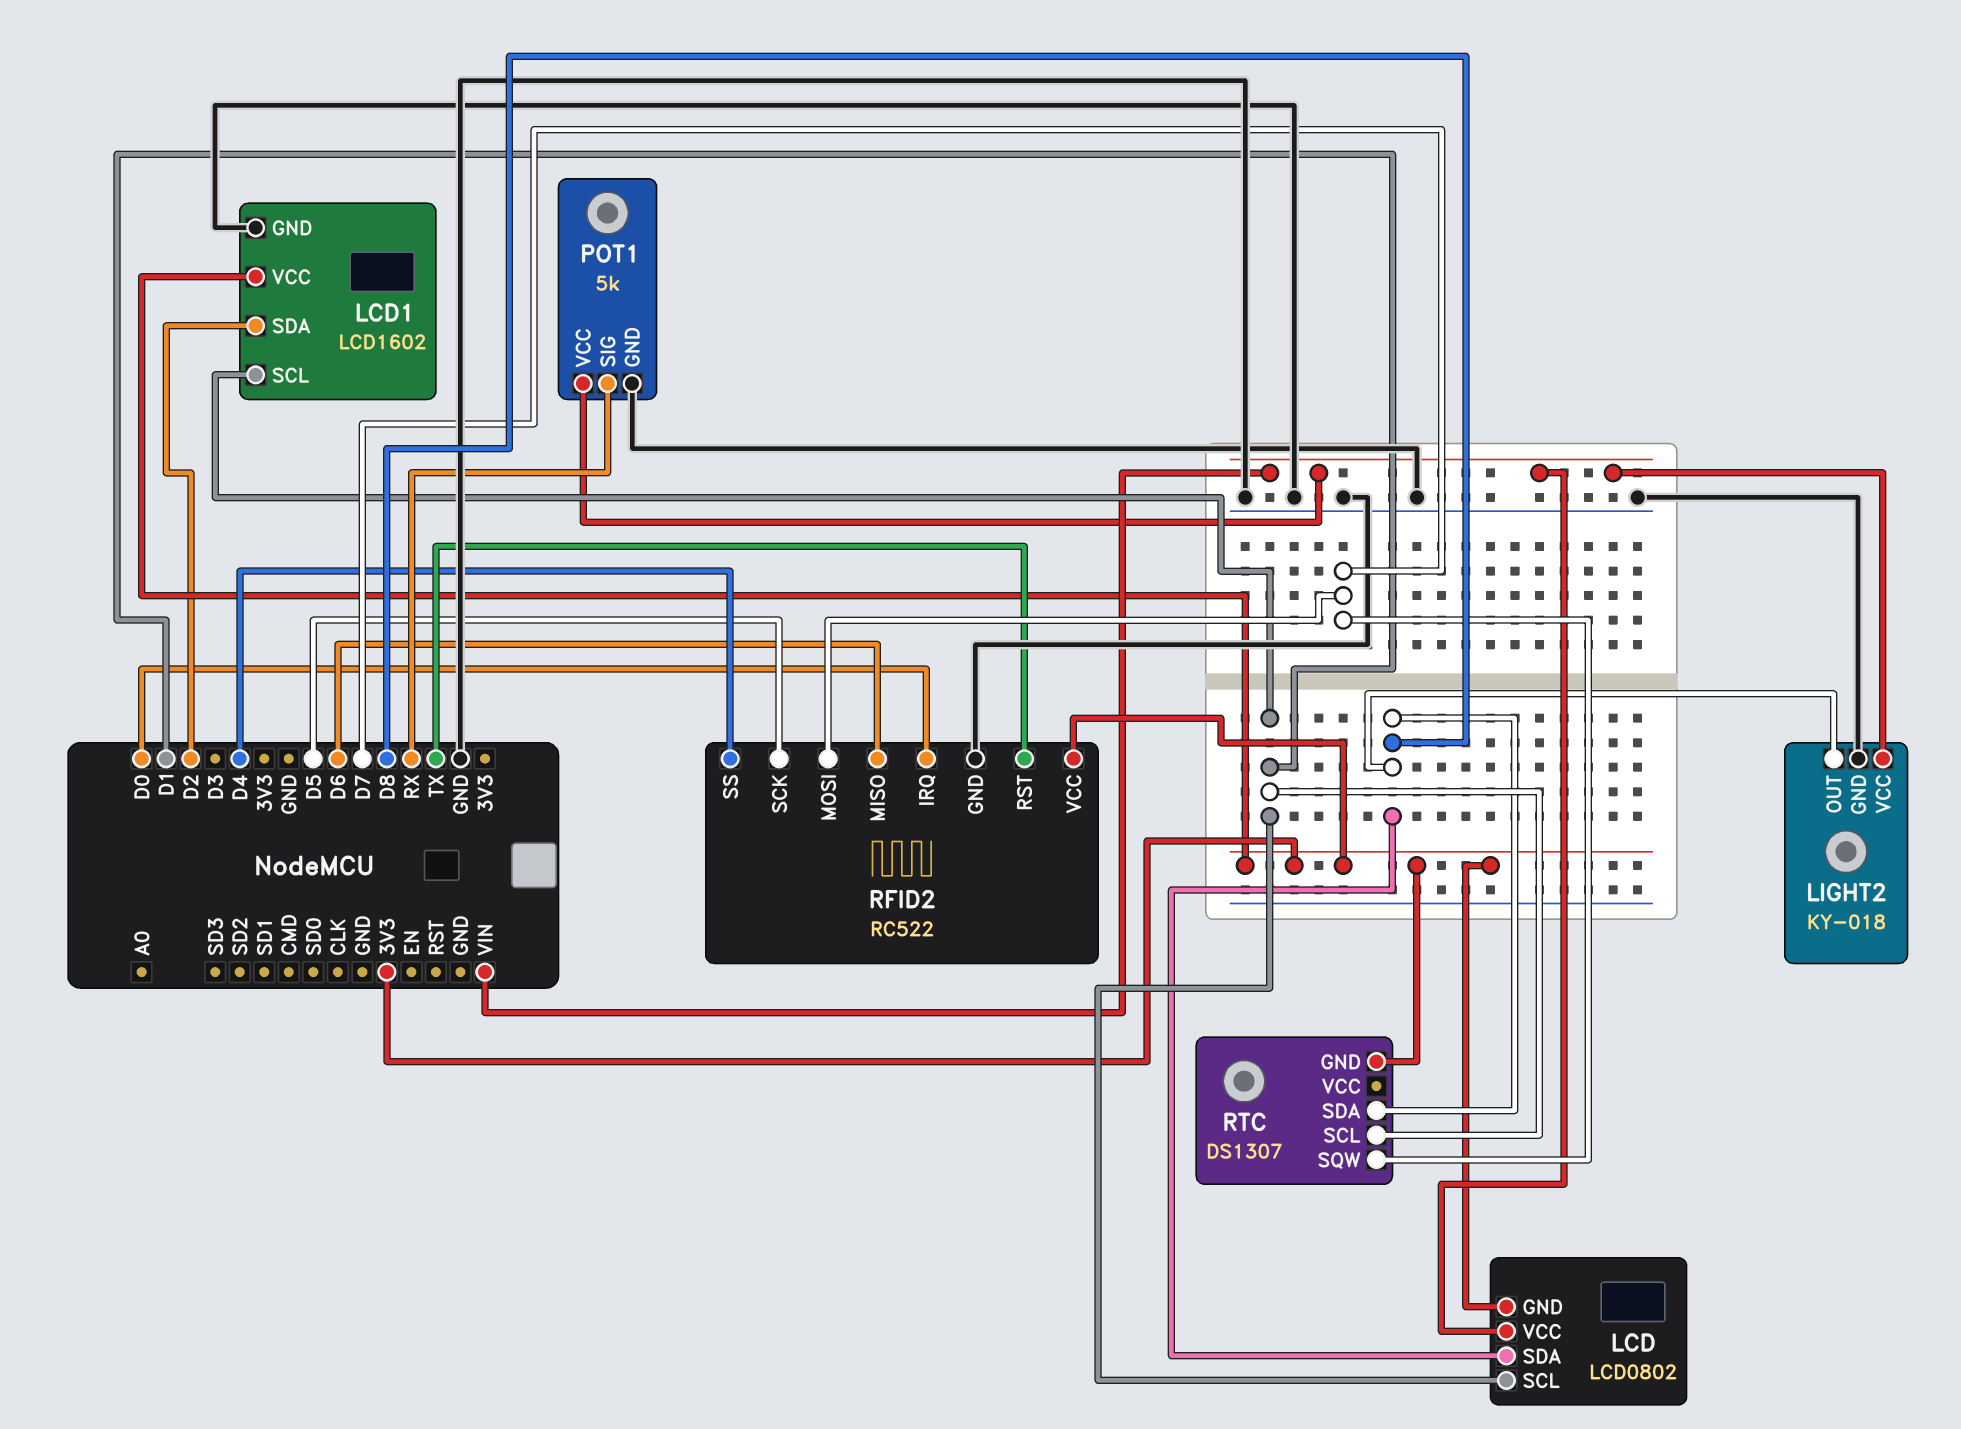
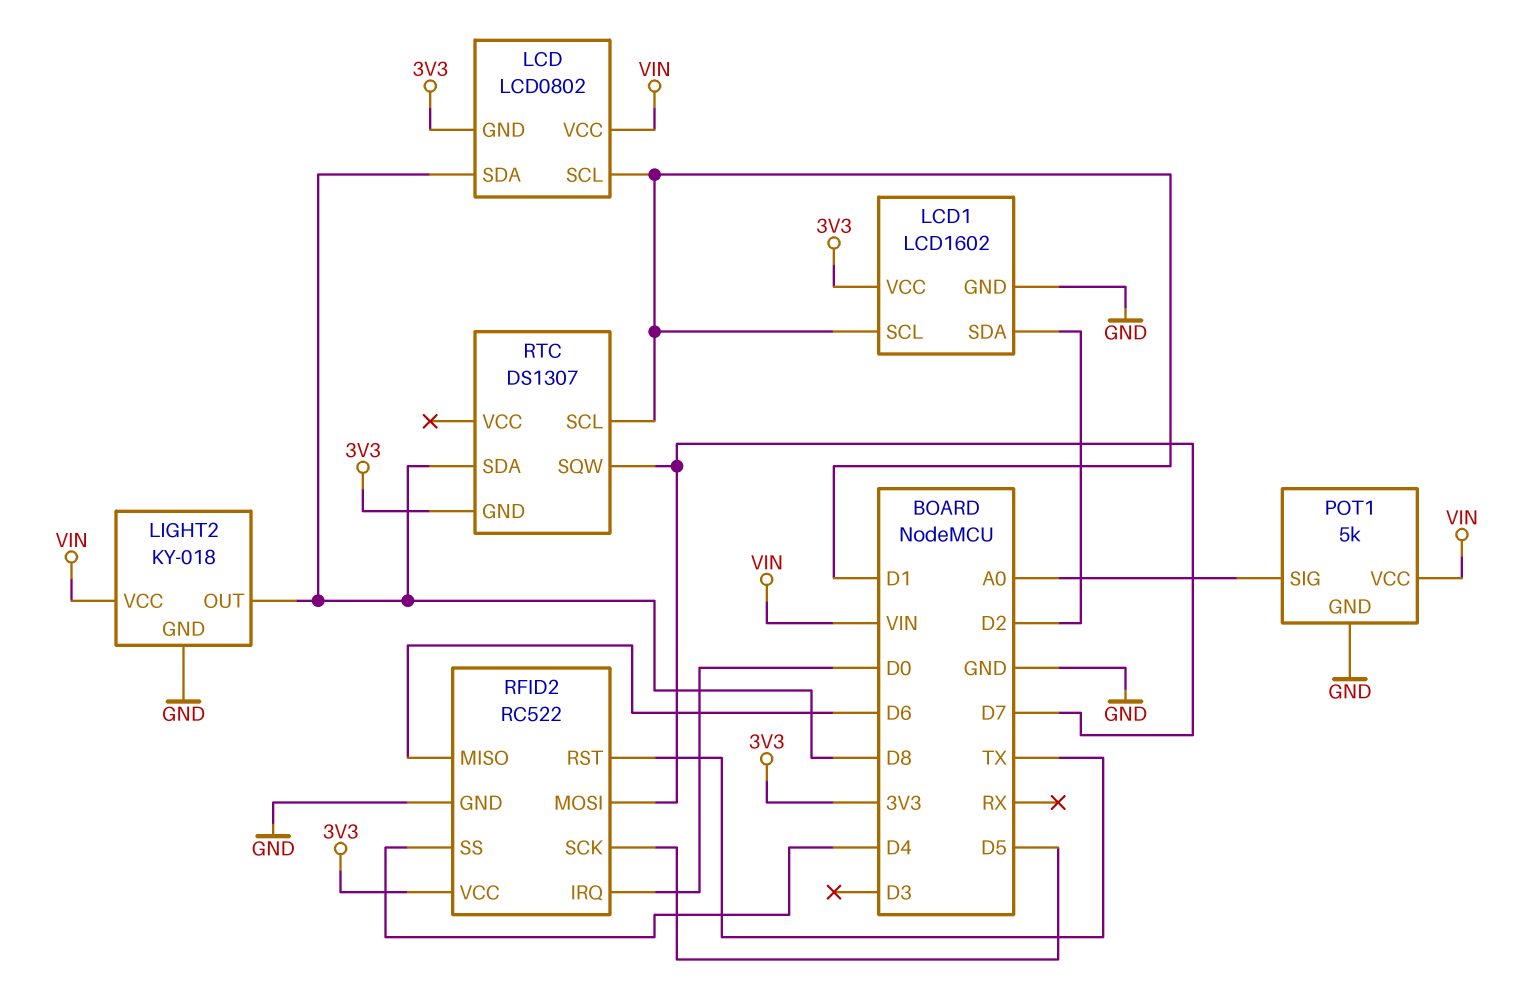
POT1 pin SIG: RX -> A0

